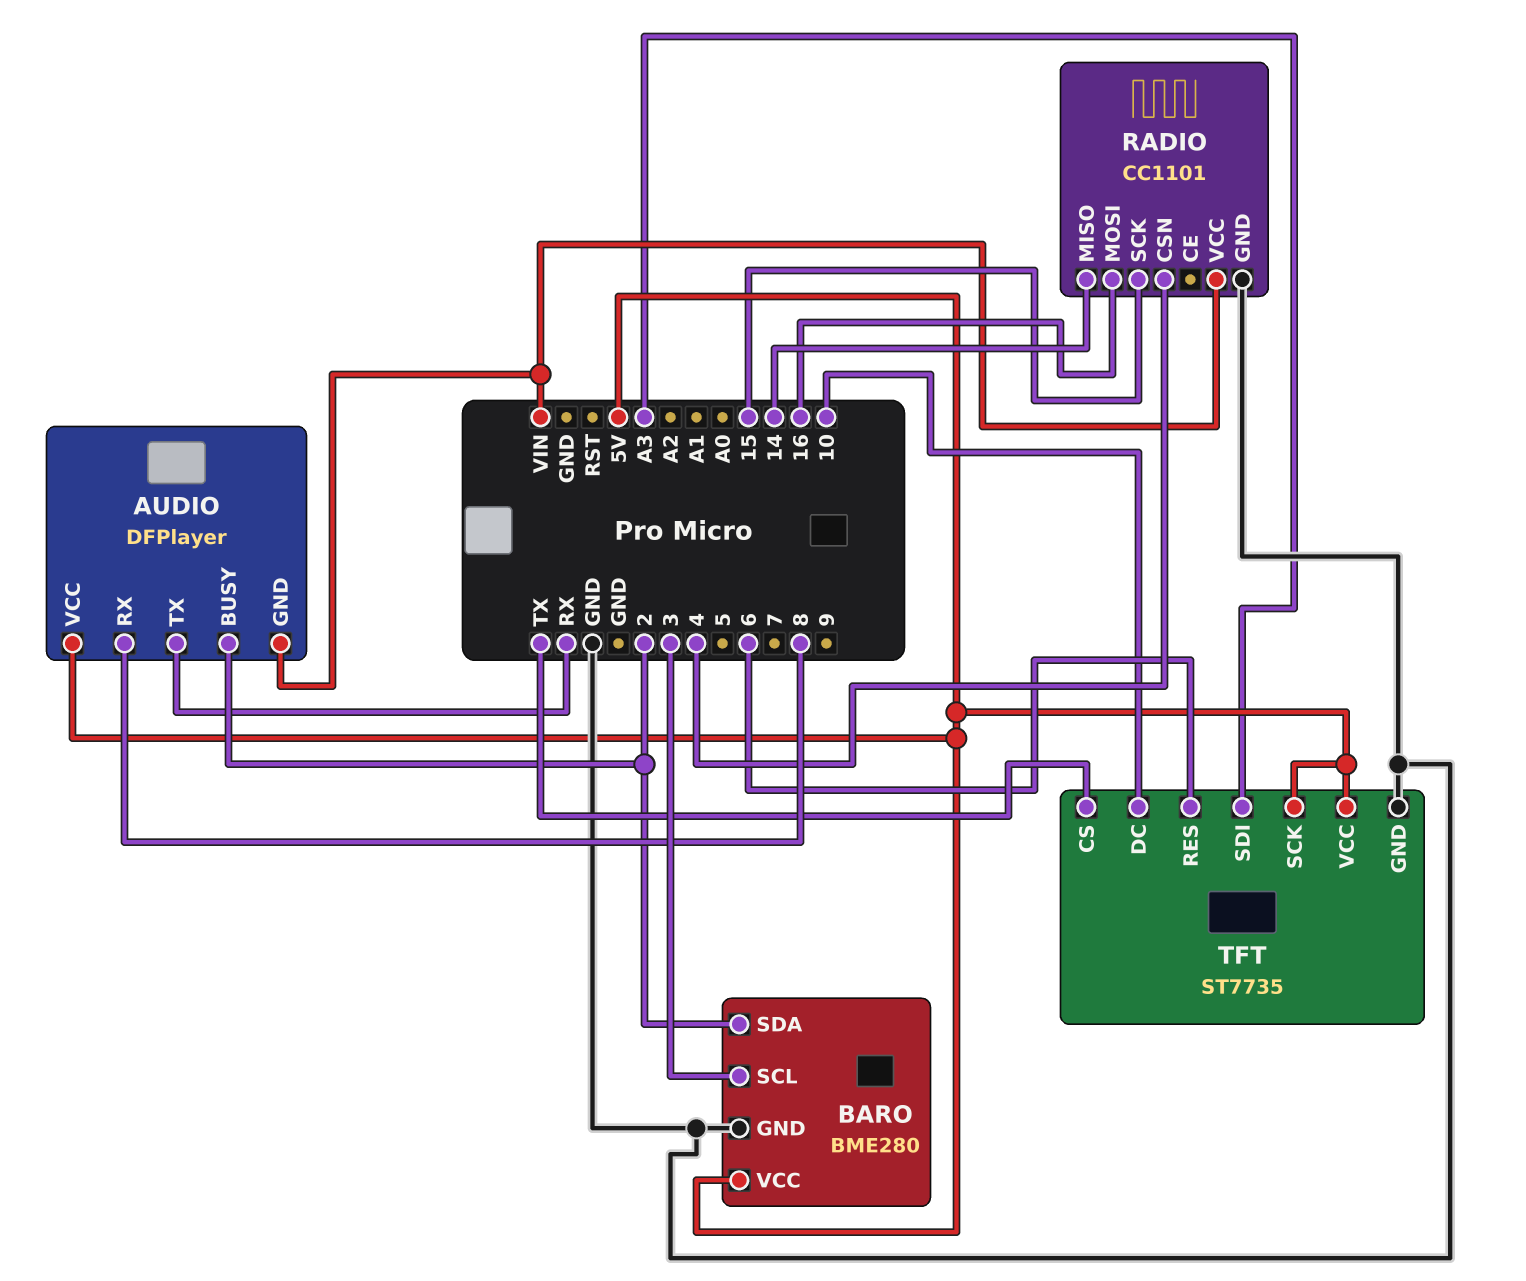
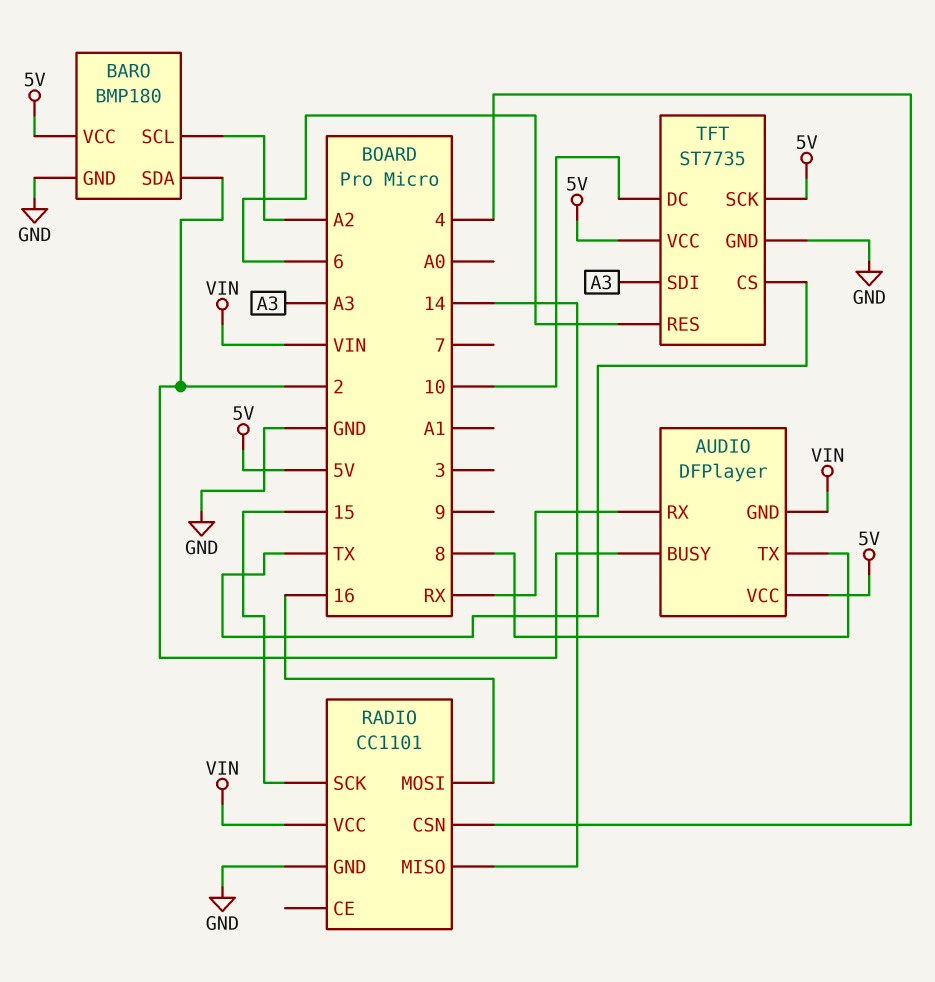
AUDIO pin RX: 8 -> RX
AUDIO pin TX: RX -> 8
BARO: BME280 -> BMP180
BARO pin SCL: 3 -> A2

